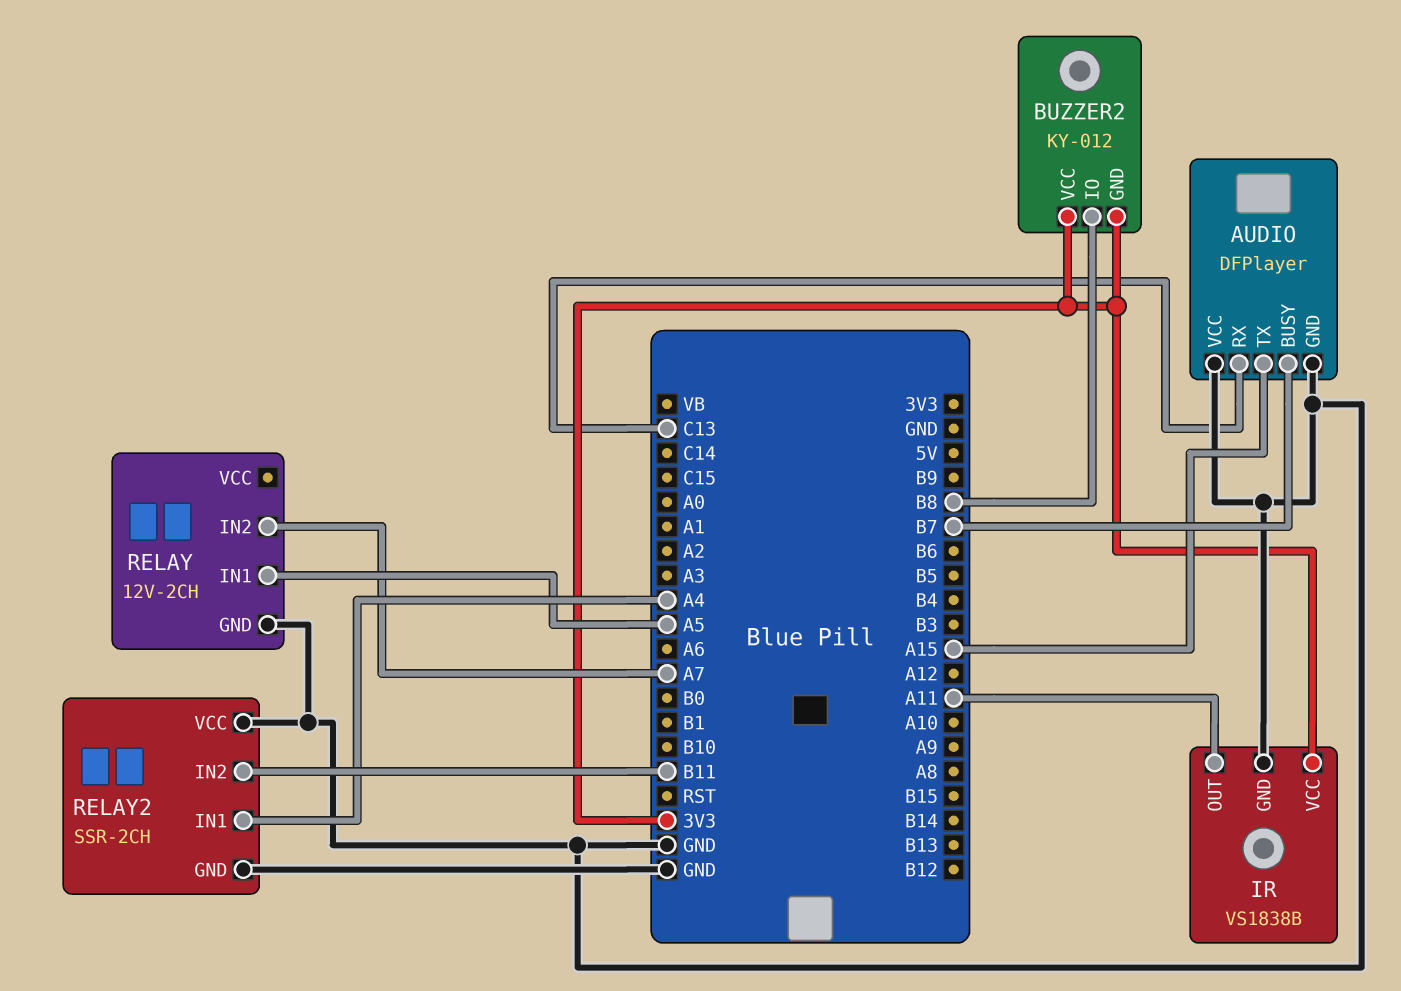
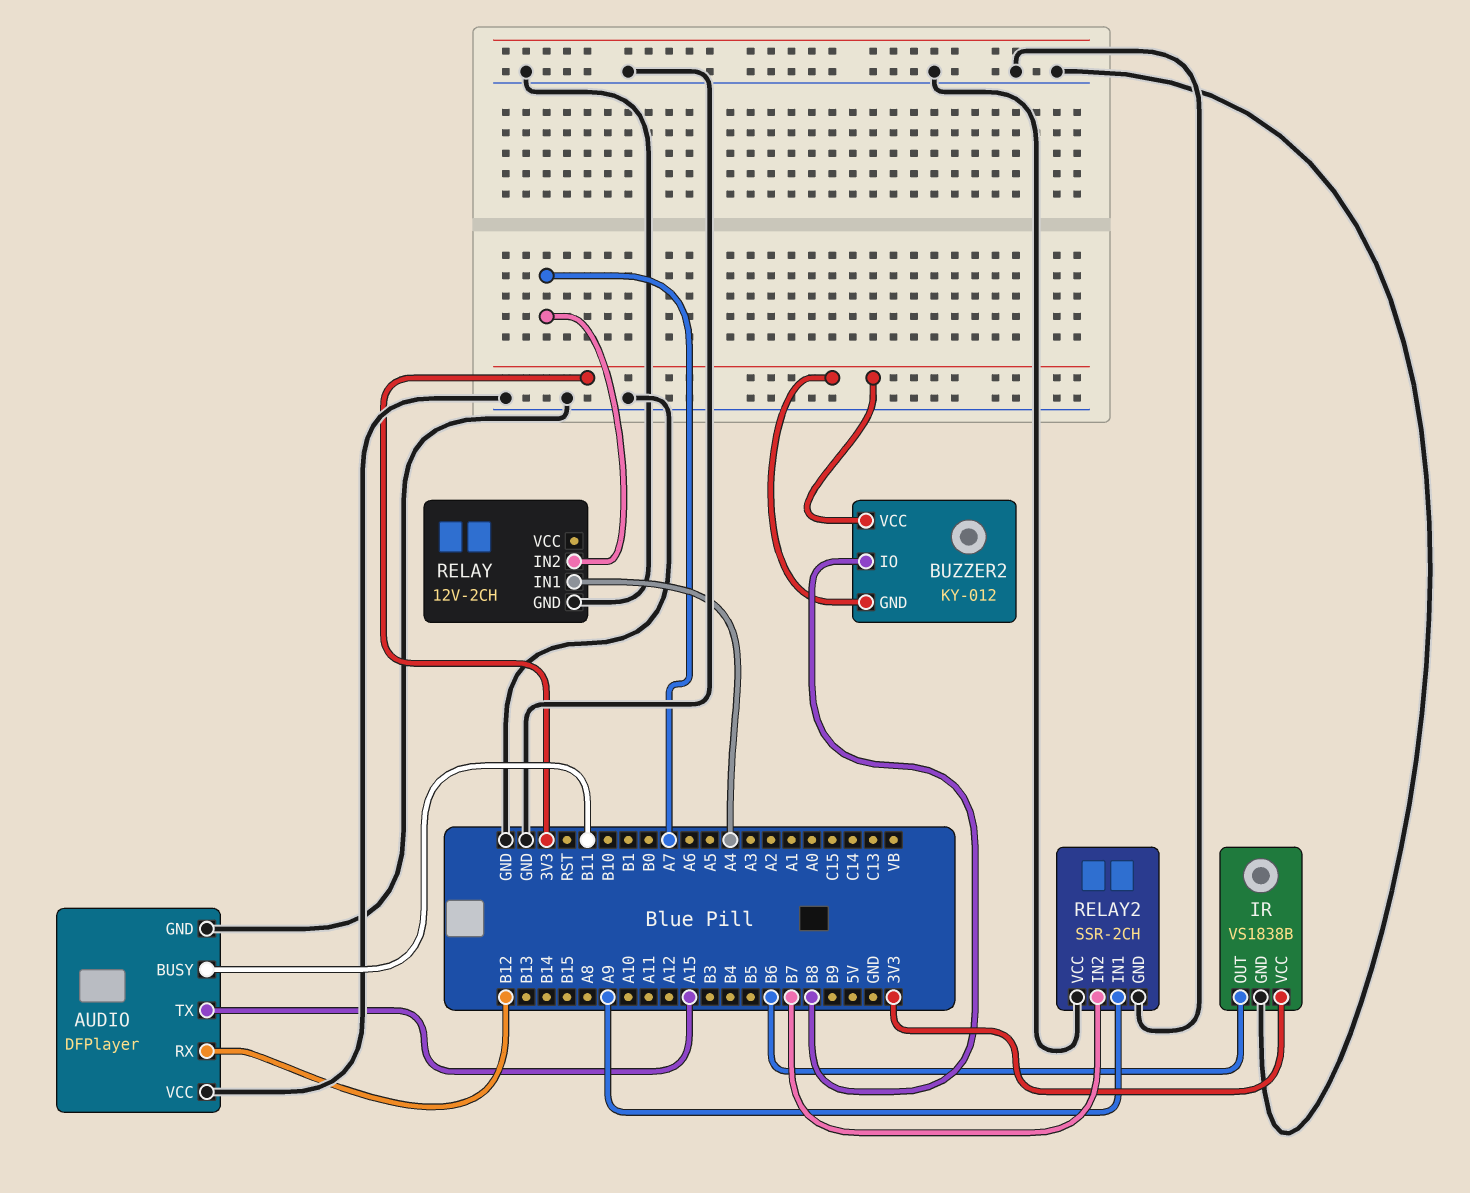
AUDIO pin BUSY: B7 -> B11
AUDIO pin RX: C13 -> B12
IR pin OUT: A11 -> B6
RELAY pin IN1: A5 -> A4
RELAY2 pin IN1: A4 -> A9
RELAY2 pin IN2: B11 -> B7

